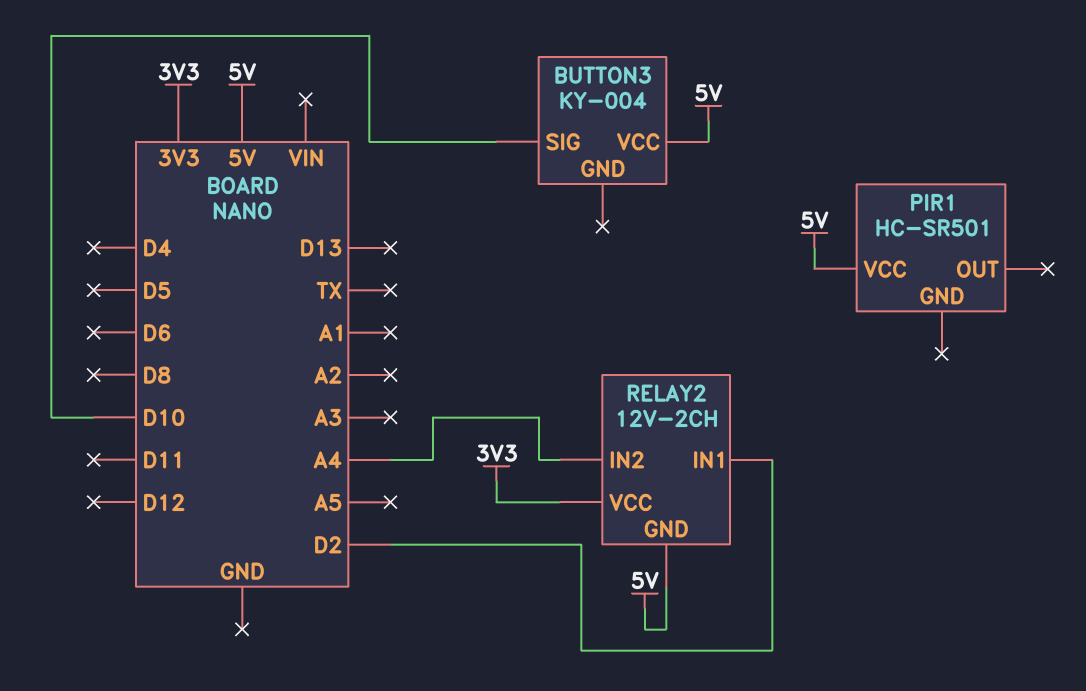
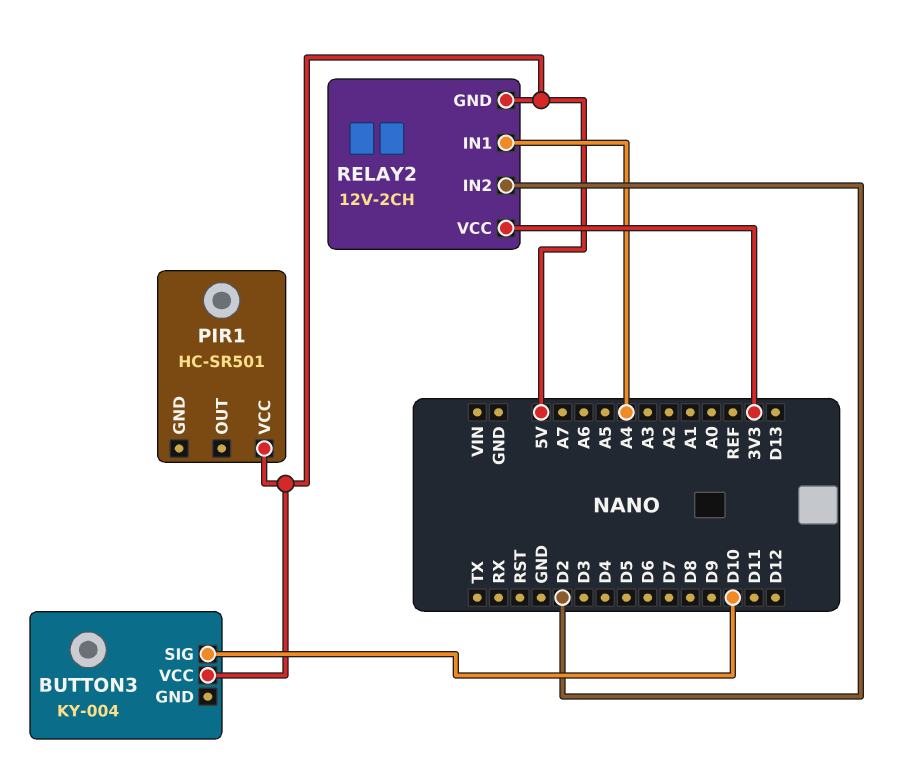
RELAY2 pin IN1: D2 -> A4
RELAY2 pin IN2: A4 -> D2

